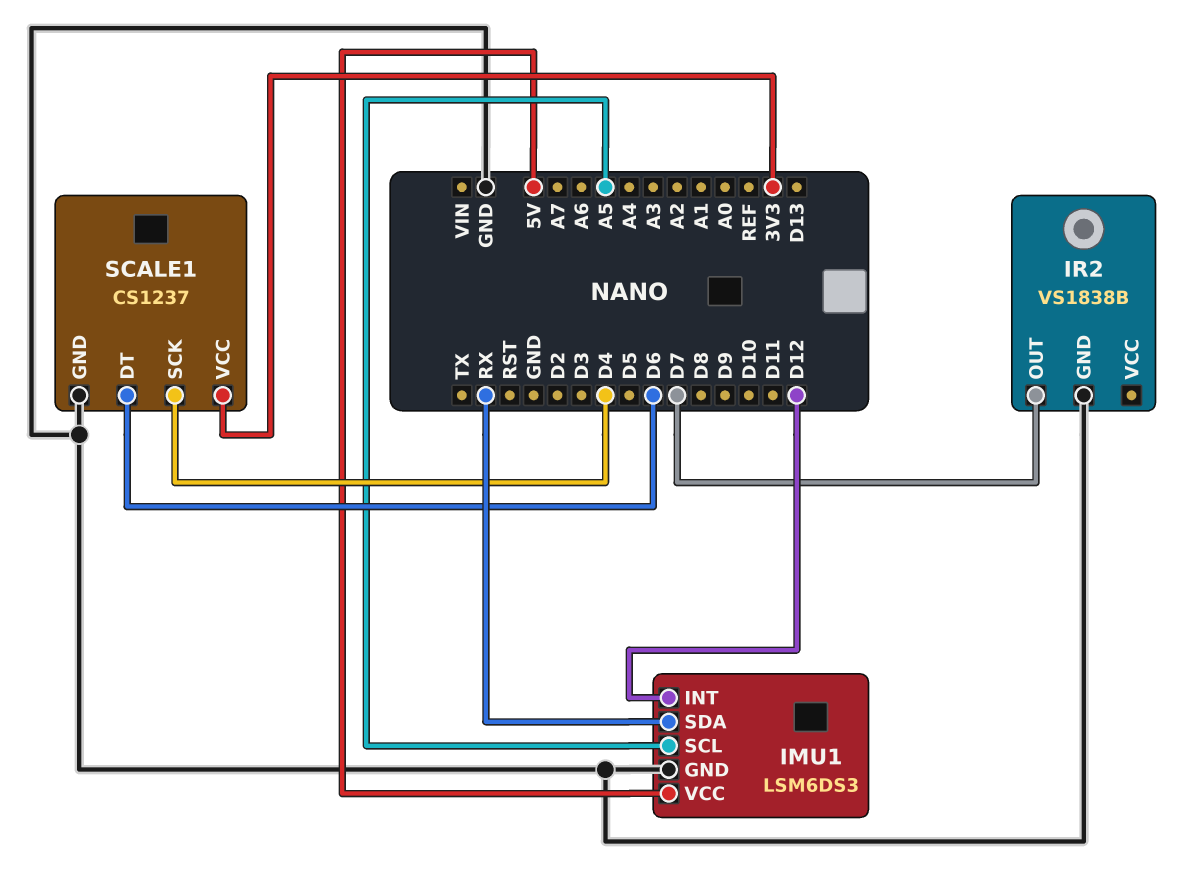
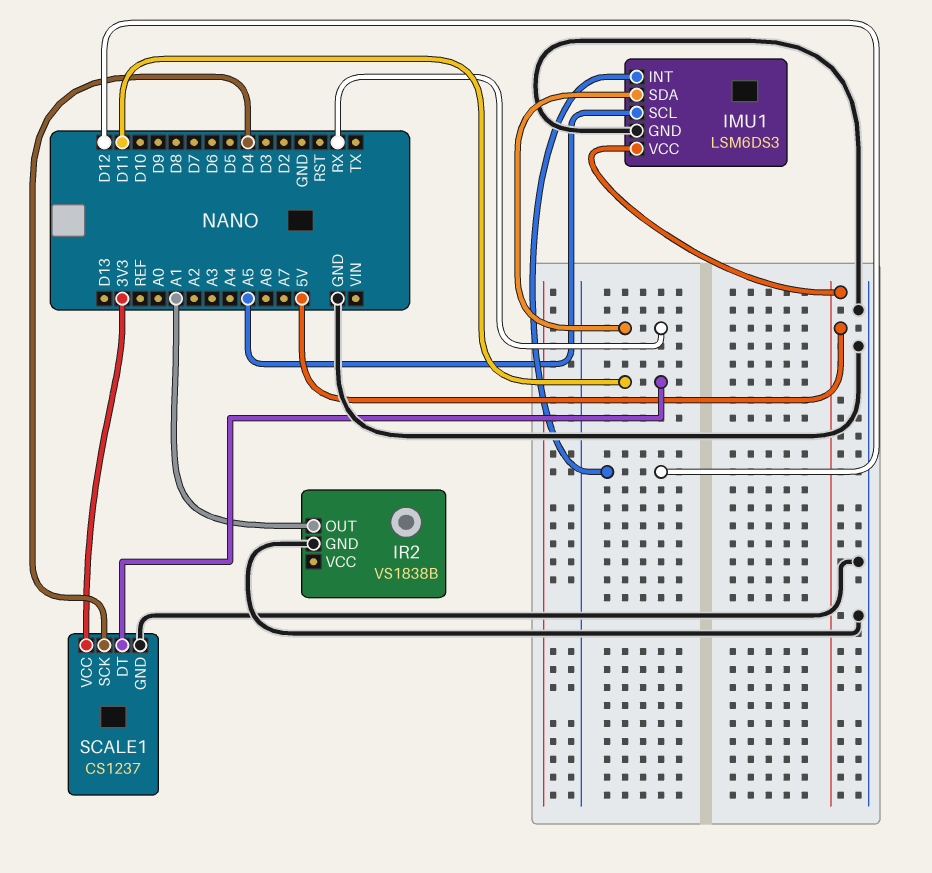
IR2 pin OUT: D7 -> A1
SCALE1 pin DT: D6 -> D11

